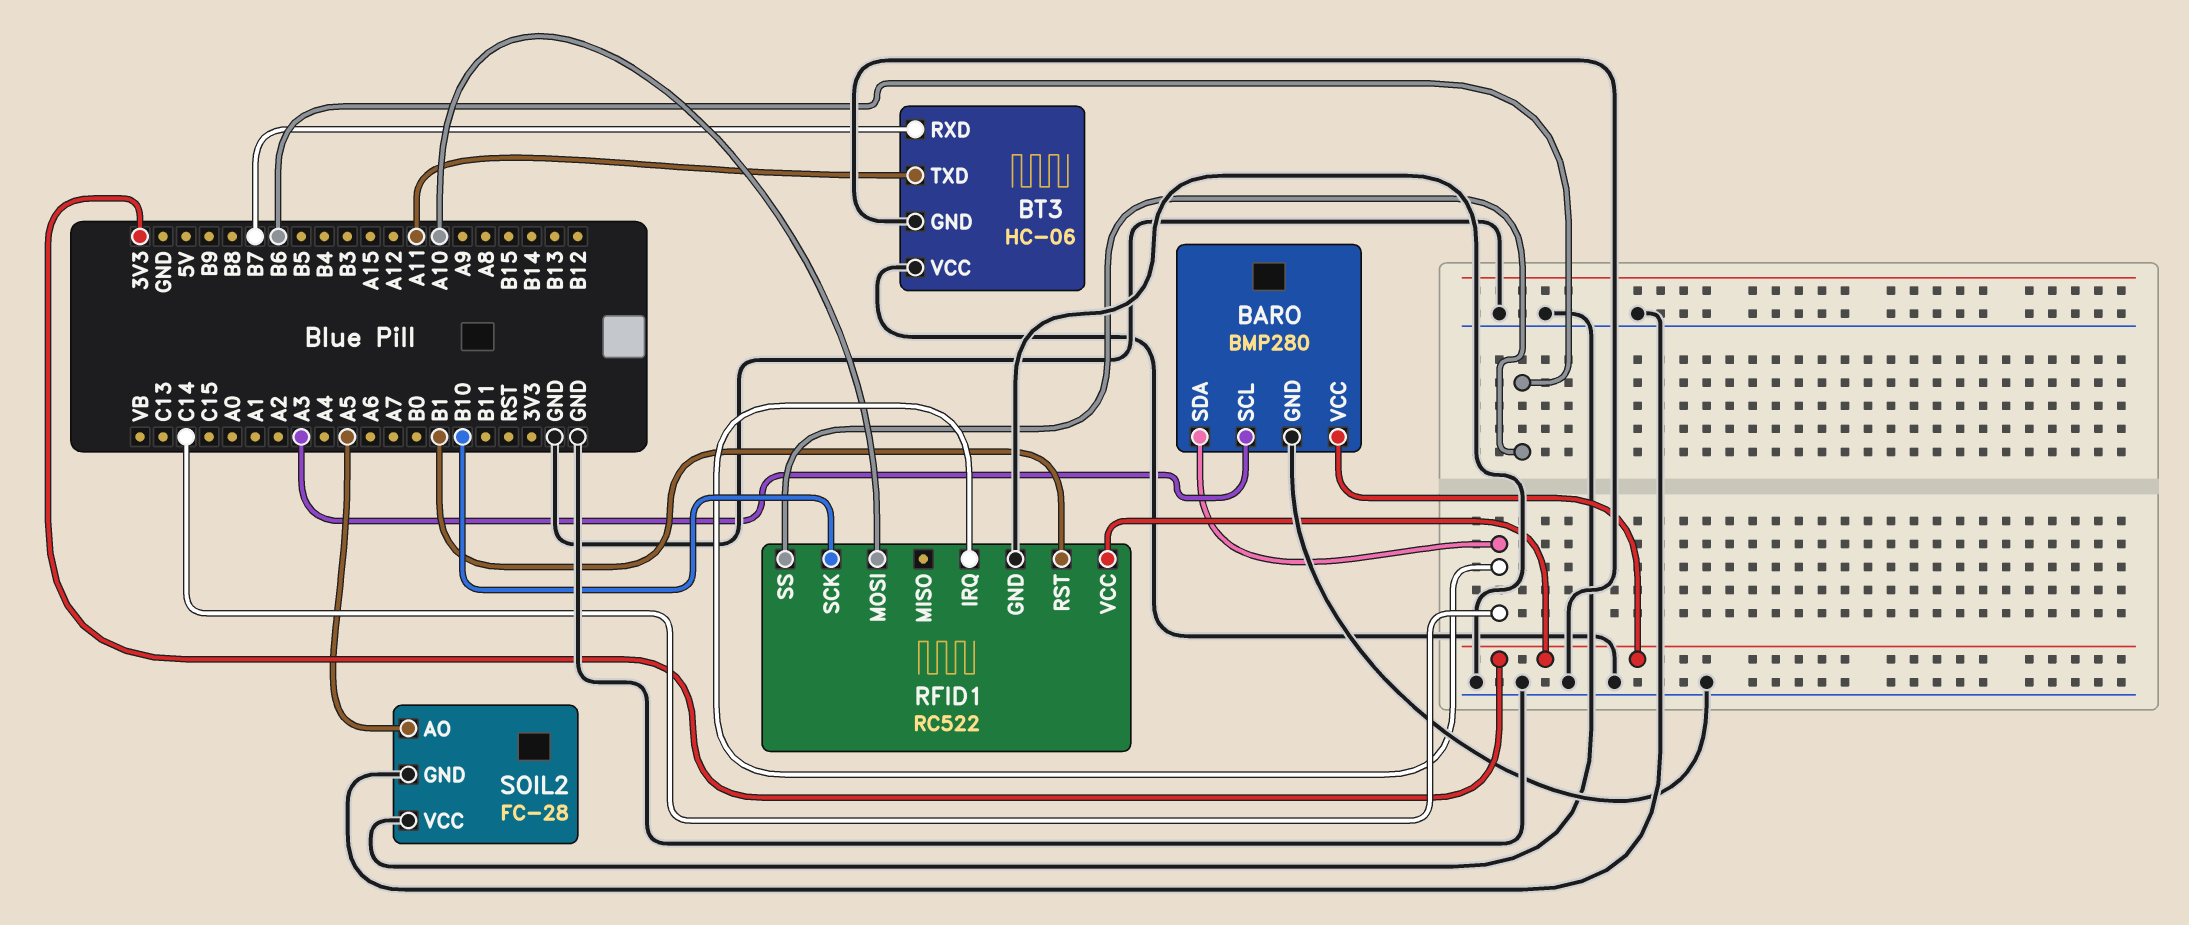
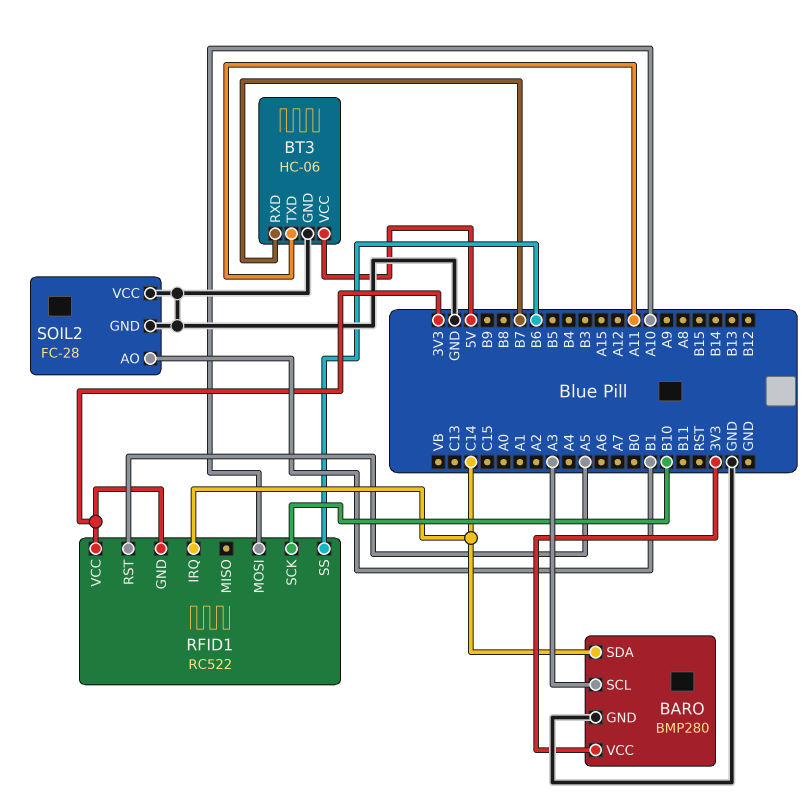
BT3 pin VCC: GND -> 5V
RFID1 pin GND: GND -> 3V3
RFID1 pin RST: B1 -> A5
SOIL2 pin AO: A5 -> B1

